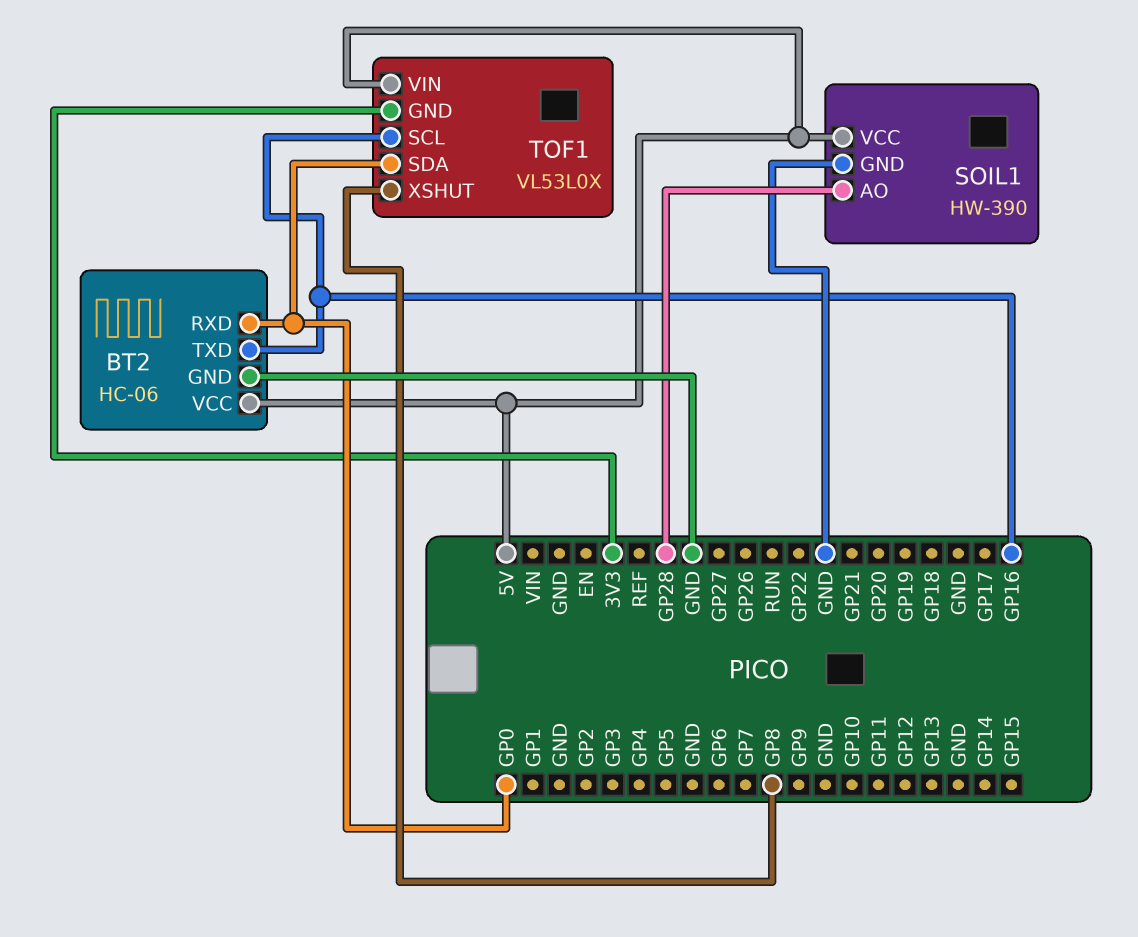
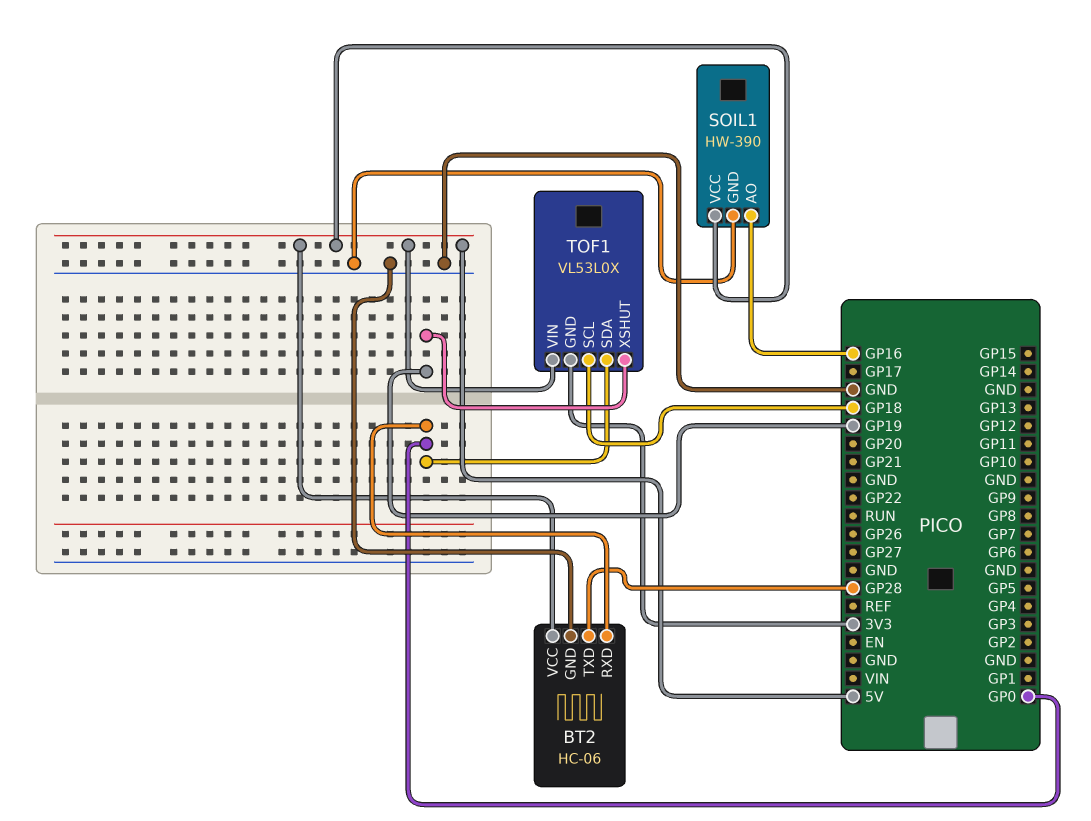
BT2 pin TXD: GP16 -> GP28
SOIL1 pin AO: GP28 -> GP16
TOF1 pin SCL: GP16 -> GP18
TOF1 pin XSHUT: GP8 -> GP19

